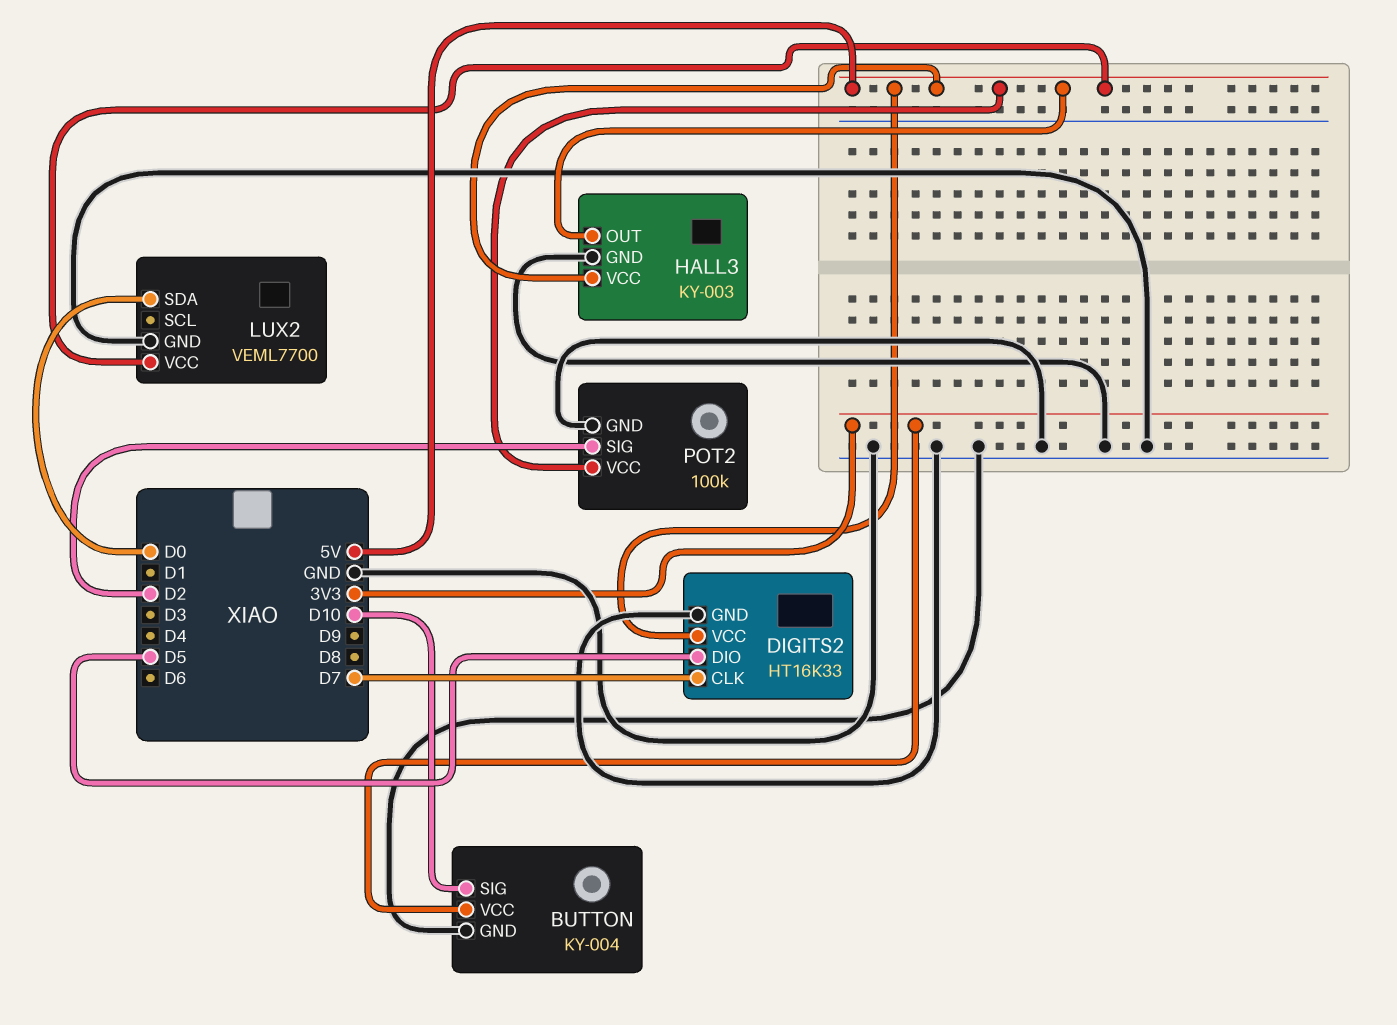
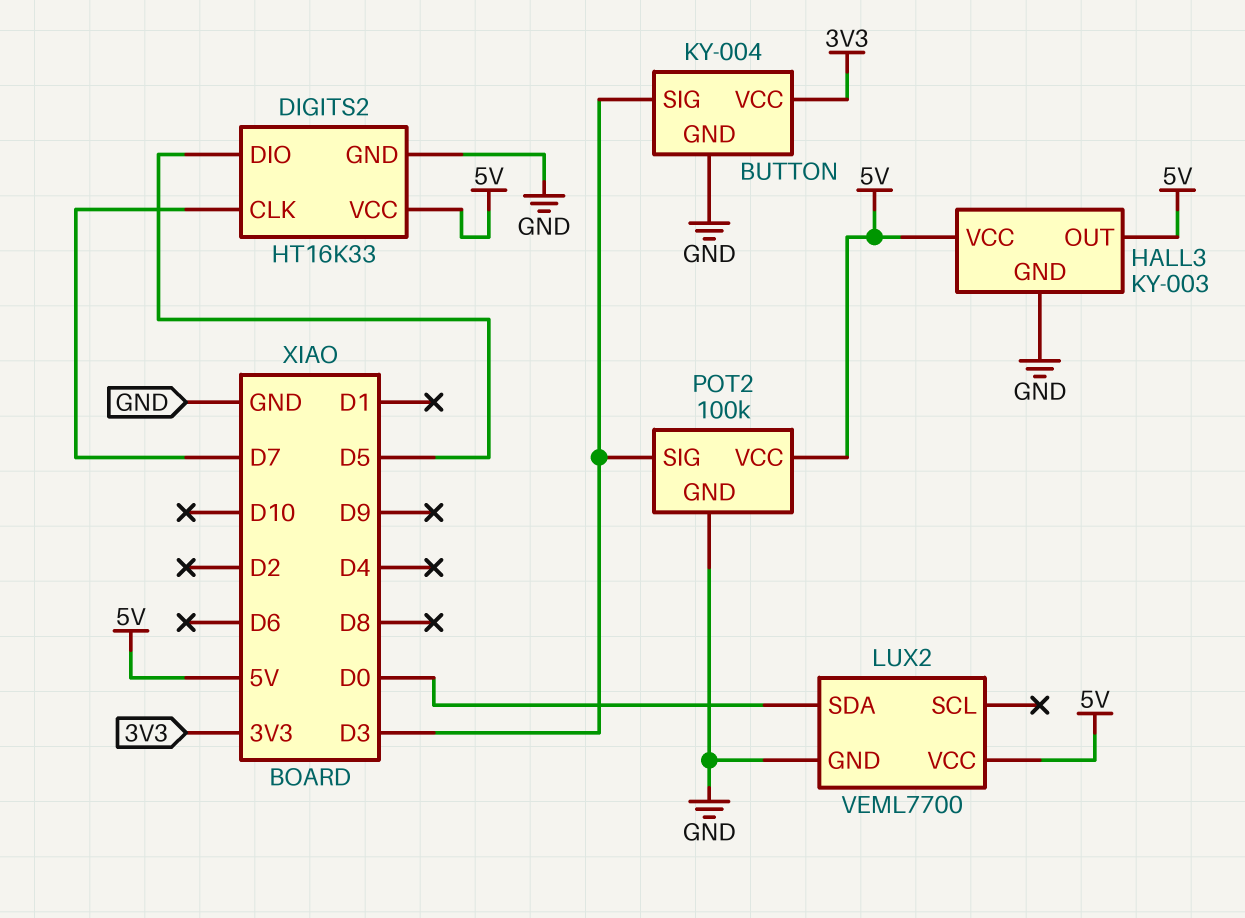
BUTTON pin SIG: D10 -> D3
POT2 pin SIG: D2 -> D3

